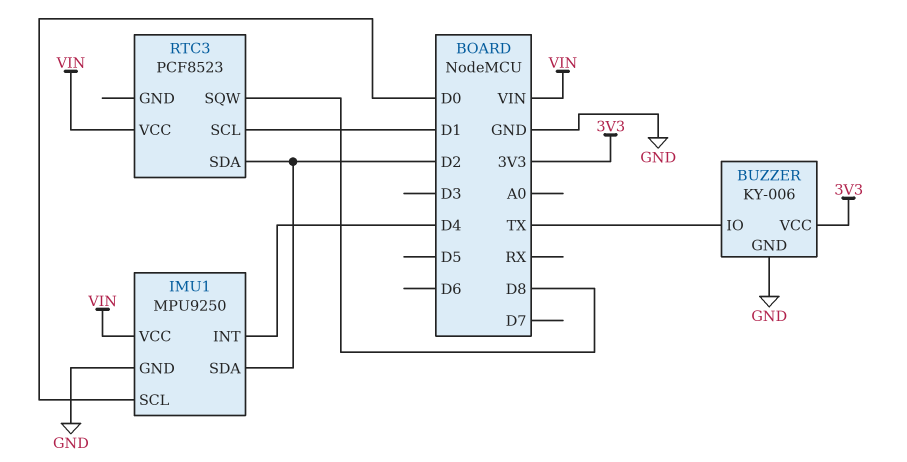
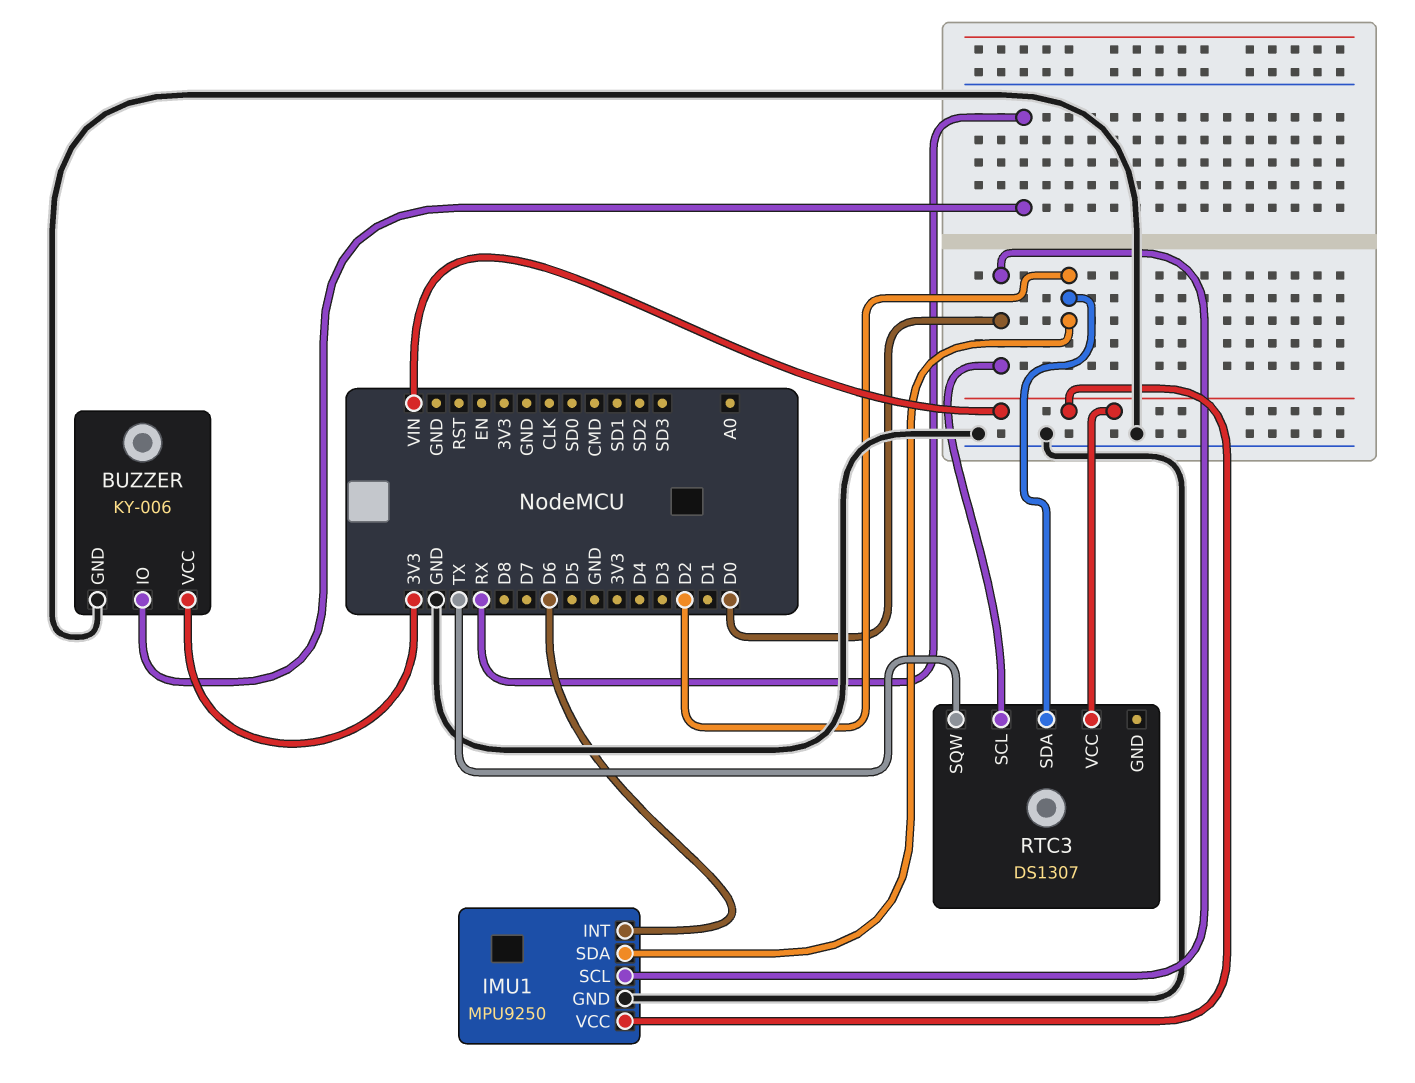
BUZZER pin IO: TX -> RX
IMU1 pin INT: D4 -> D6
RTC3: PCF8523 -> DS1307
RTC3 pin SCL: D1 -> D0
RTC3 pin SQW: D8 -> TX

